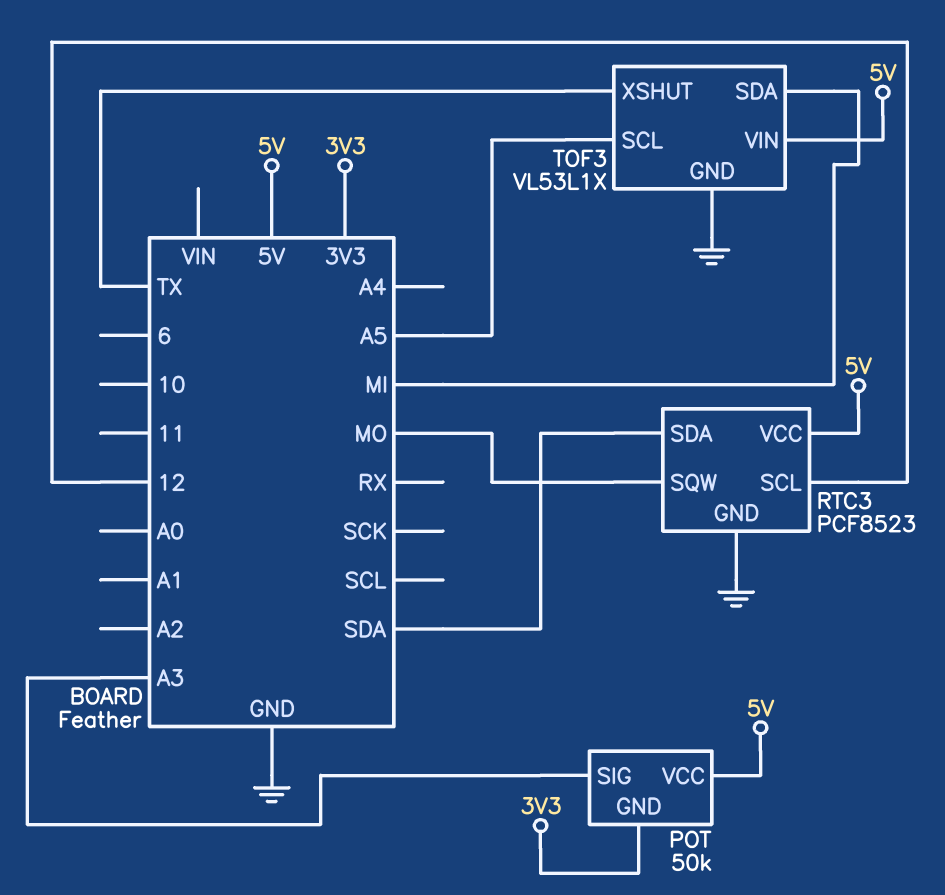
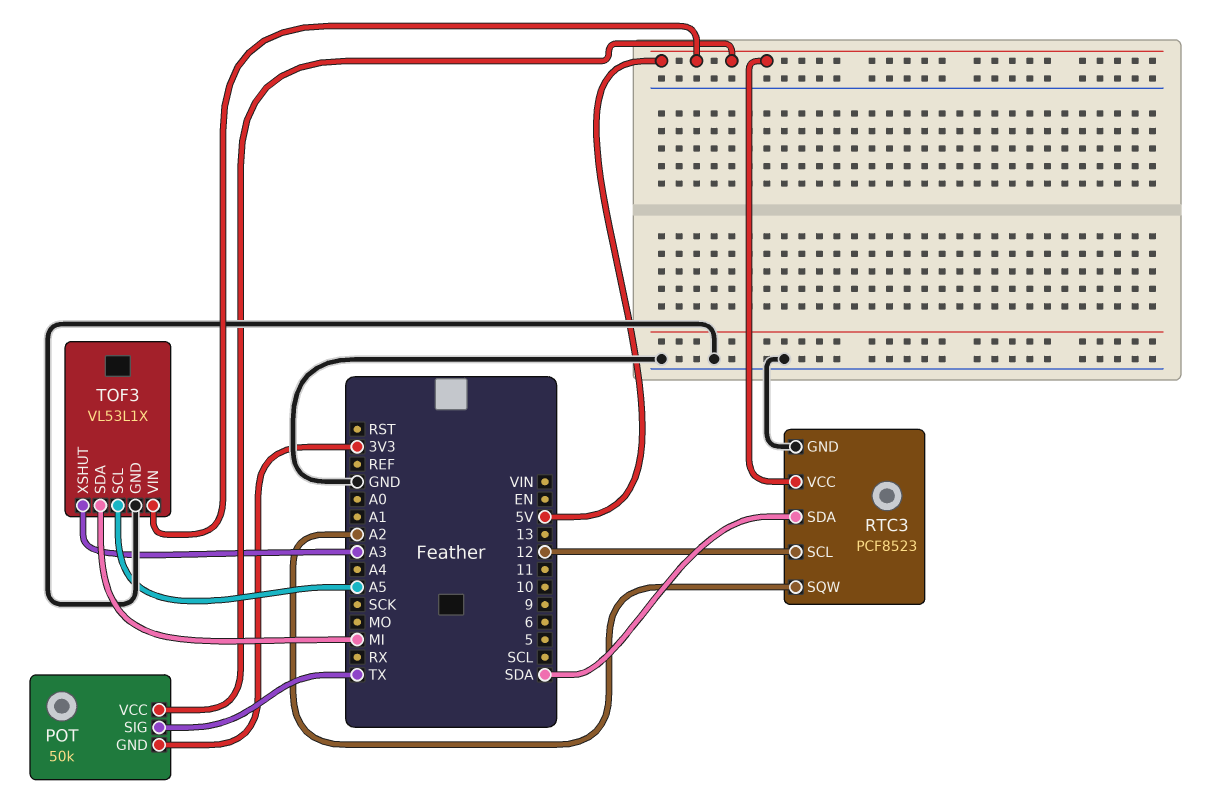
POT pin SIG: A3 -> TX
RTC3 pin SQW: MO -> A2
TOF3 pin XSHUT: TX -> A3

